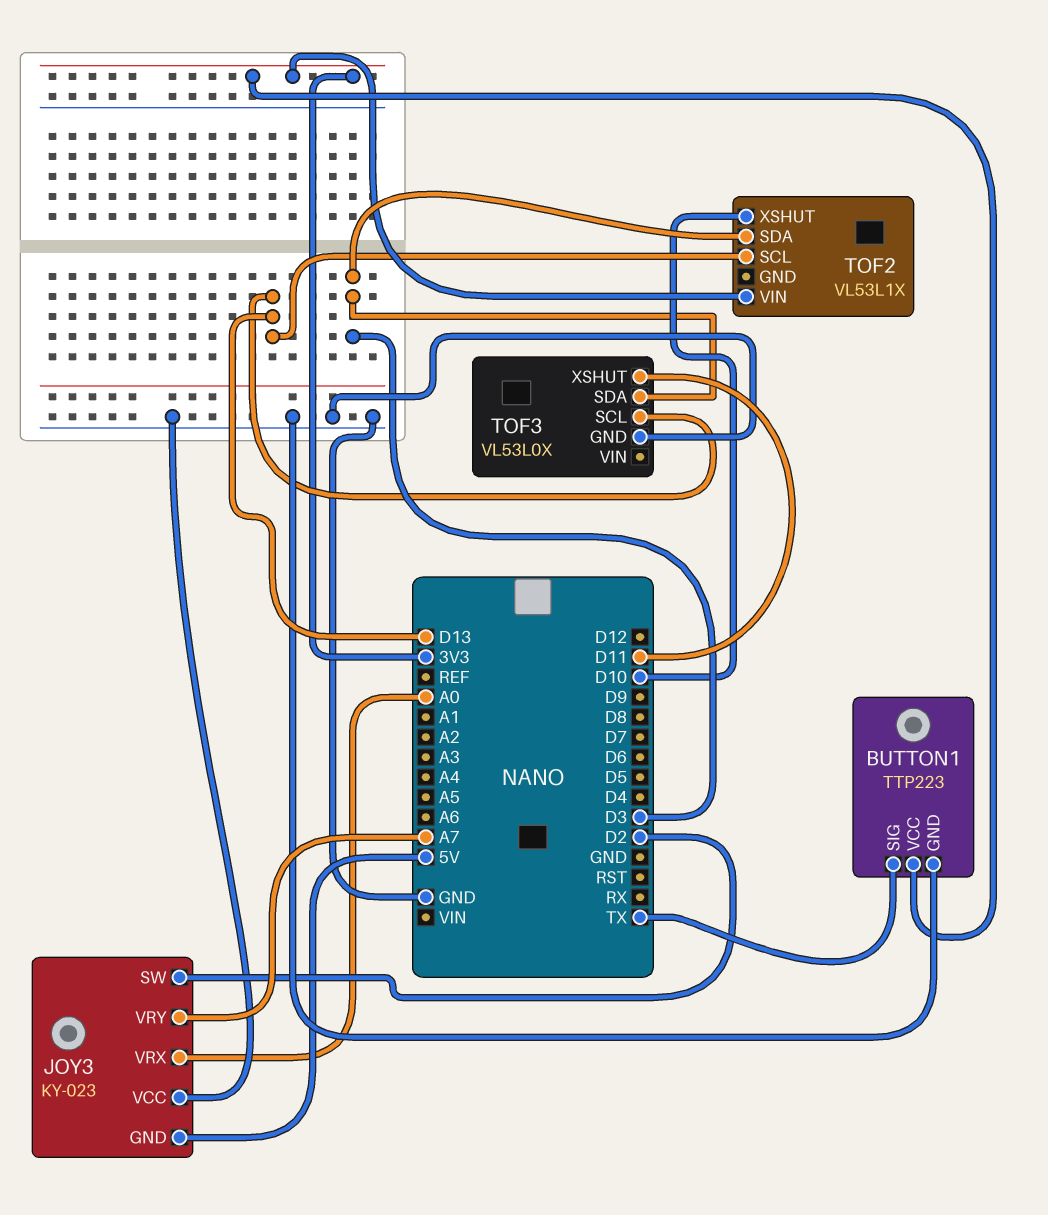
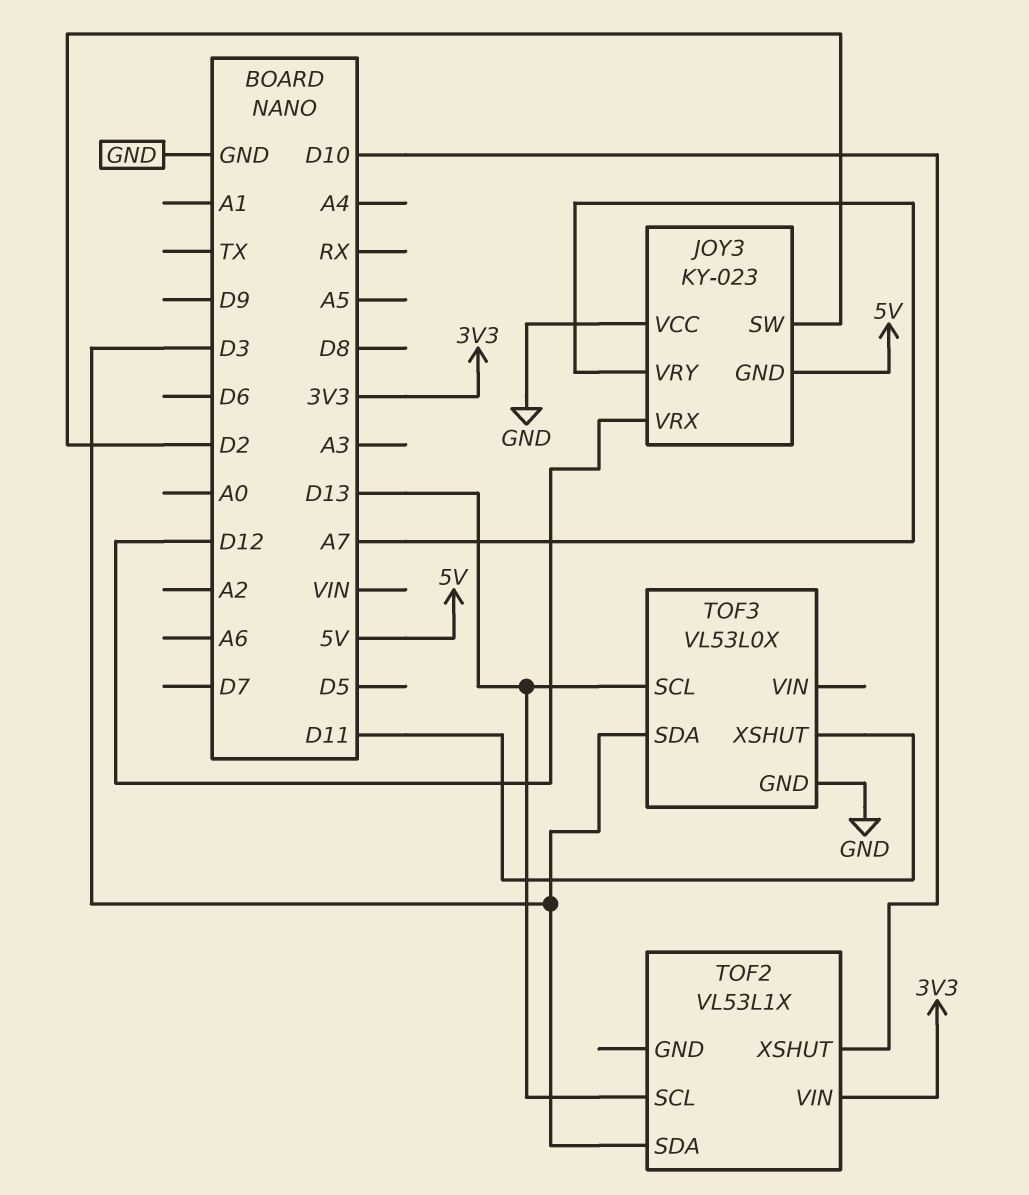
BUTTON1: TTP223 -> none
BUTTON1 pin GND: GND -> none
BUTTON1 pin SIG: TX -> none
BUTTON1 pin VCC: 3V3 -> none
JOY3 pin VRX: A0 -> D12

